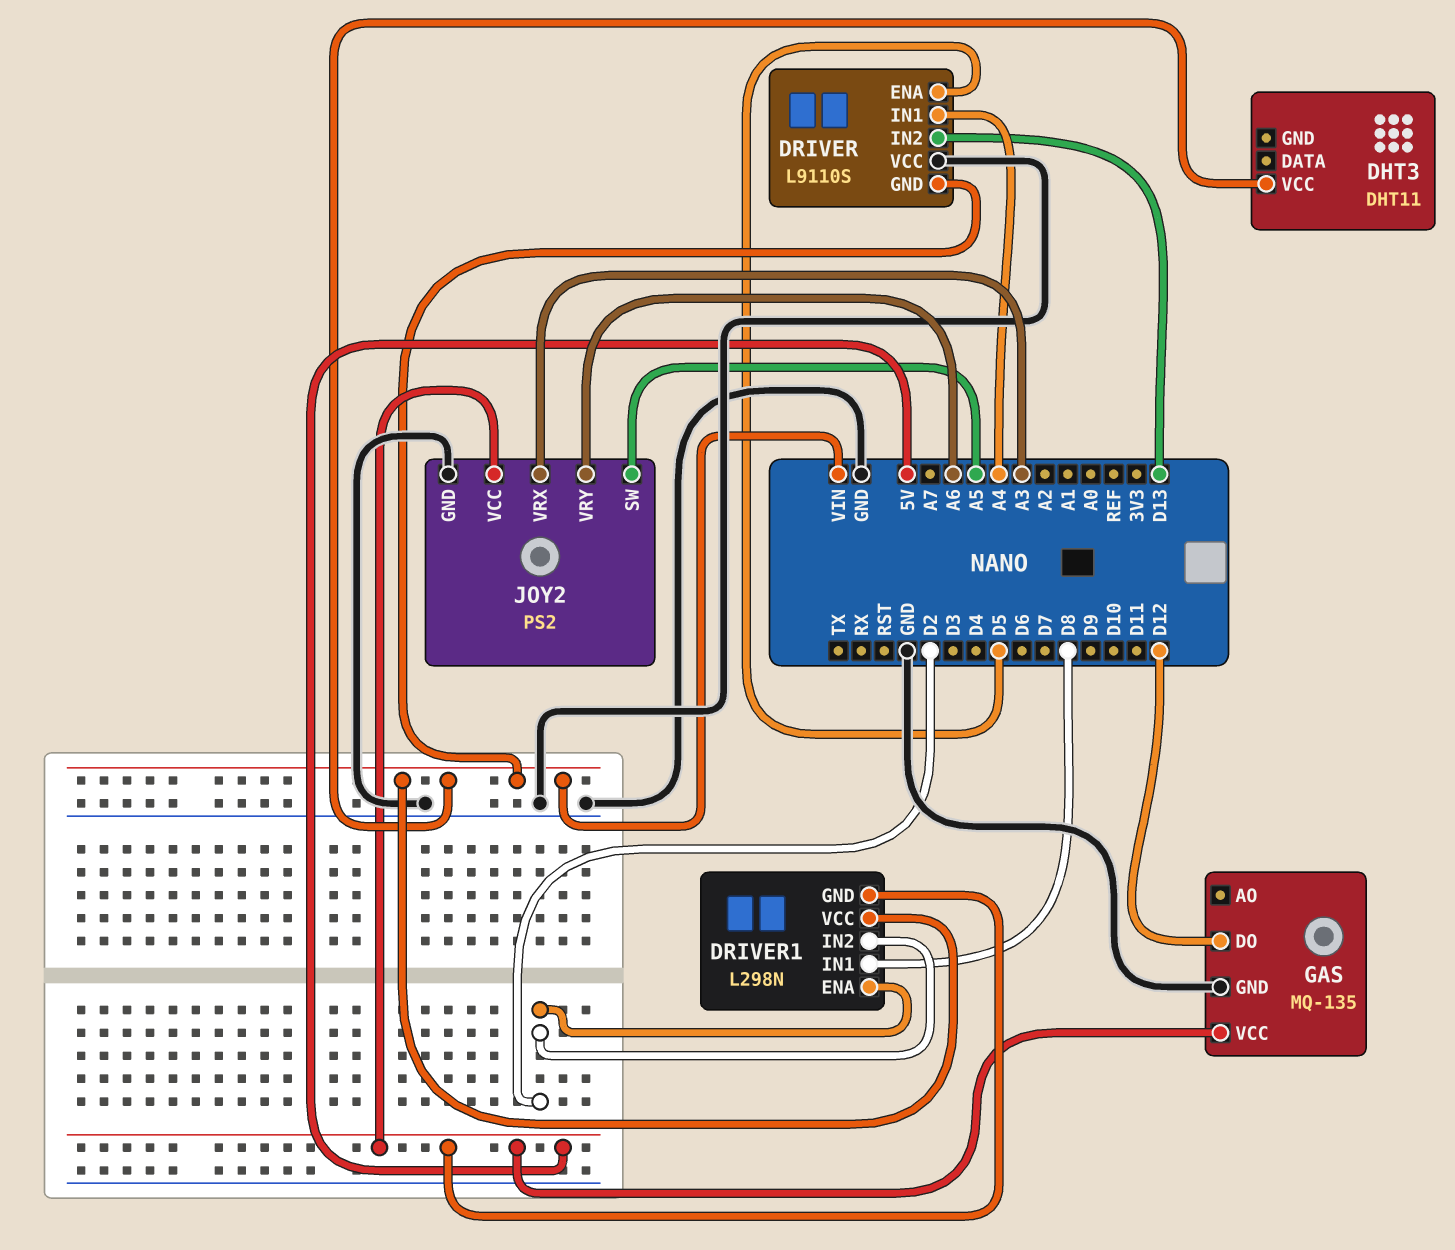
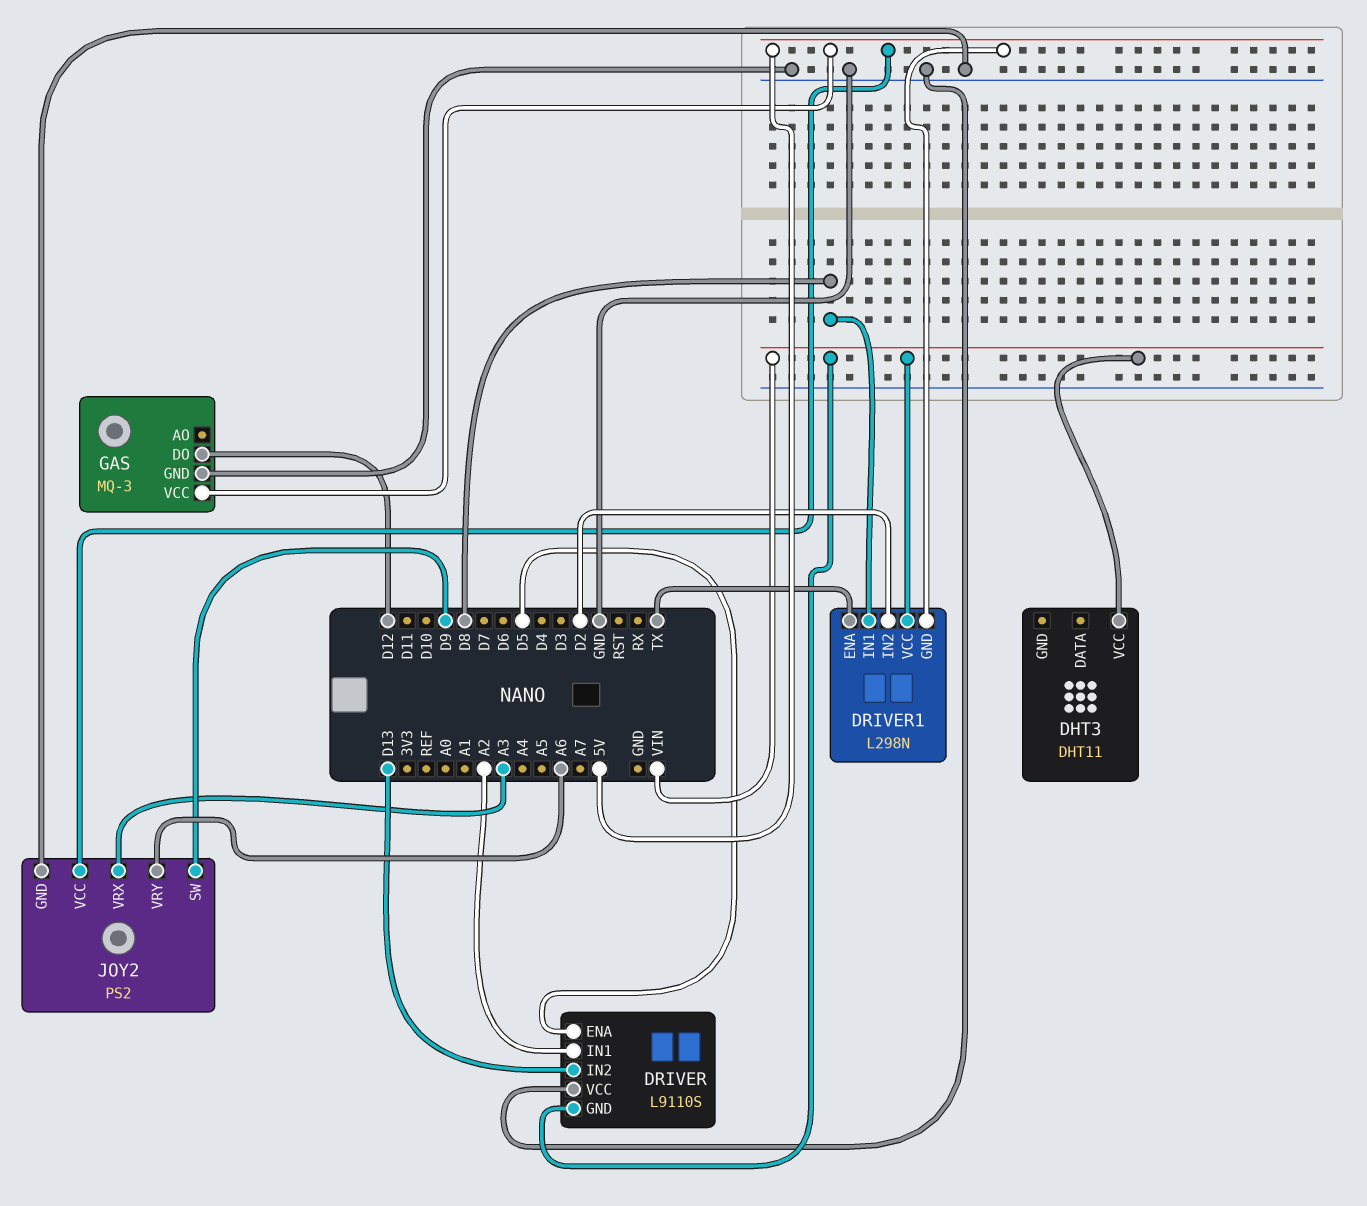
DRIVER pin IN1: A4 -> A2
DRIVER1 pin ENA: D2 -> TX
GAS: MQ-135 -> MQ-3
JOY2 pin SW: A5 -> D9

